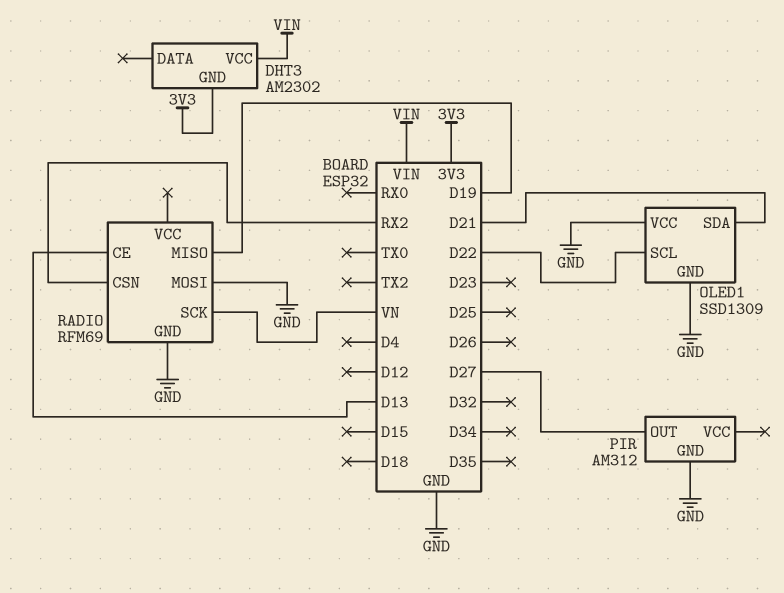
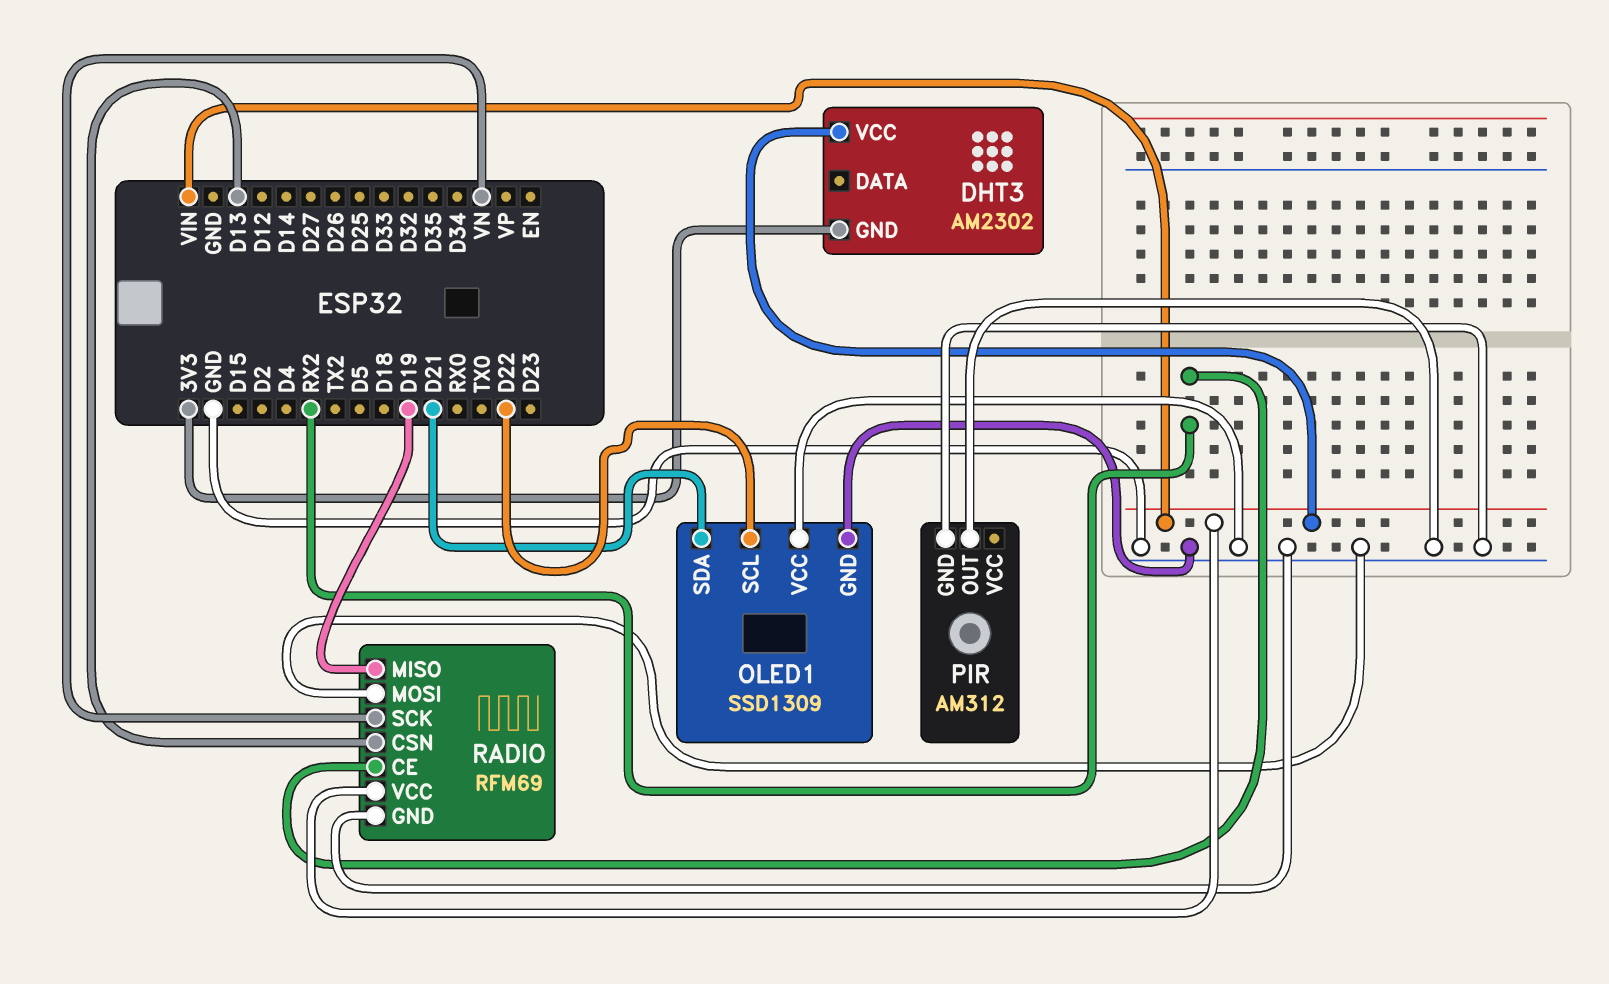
PIR pin OUT: D27 -> GND
RADIO pin CE: D13 -> RX2
RADIO pin CSN: RX2 -> D13
RADIO pin VCC: none -> VIN

